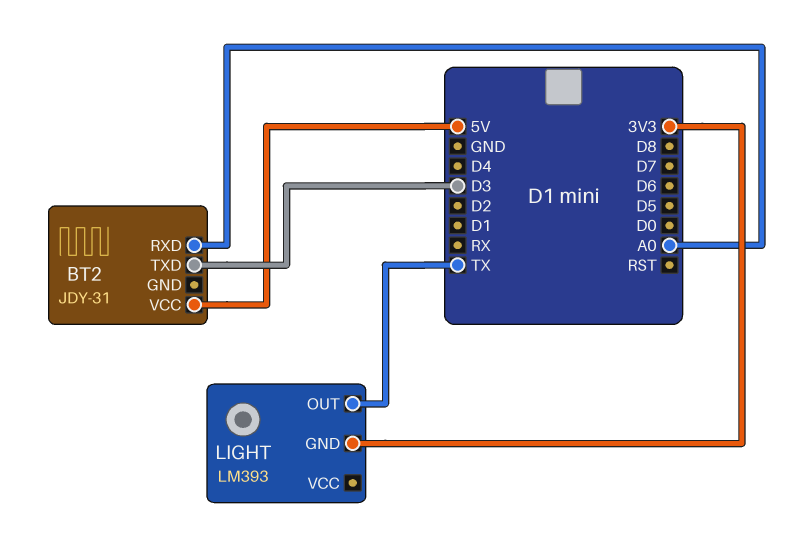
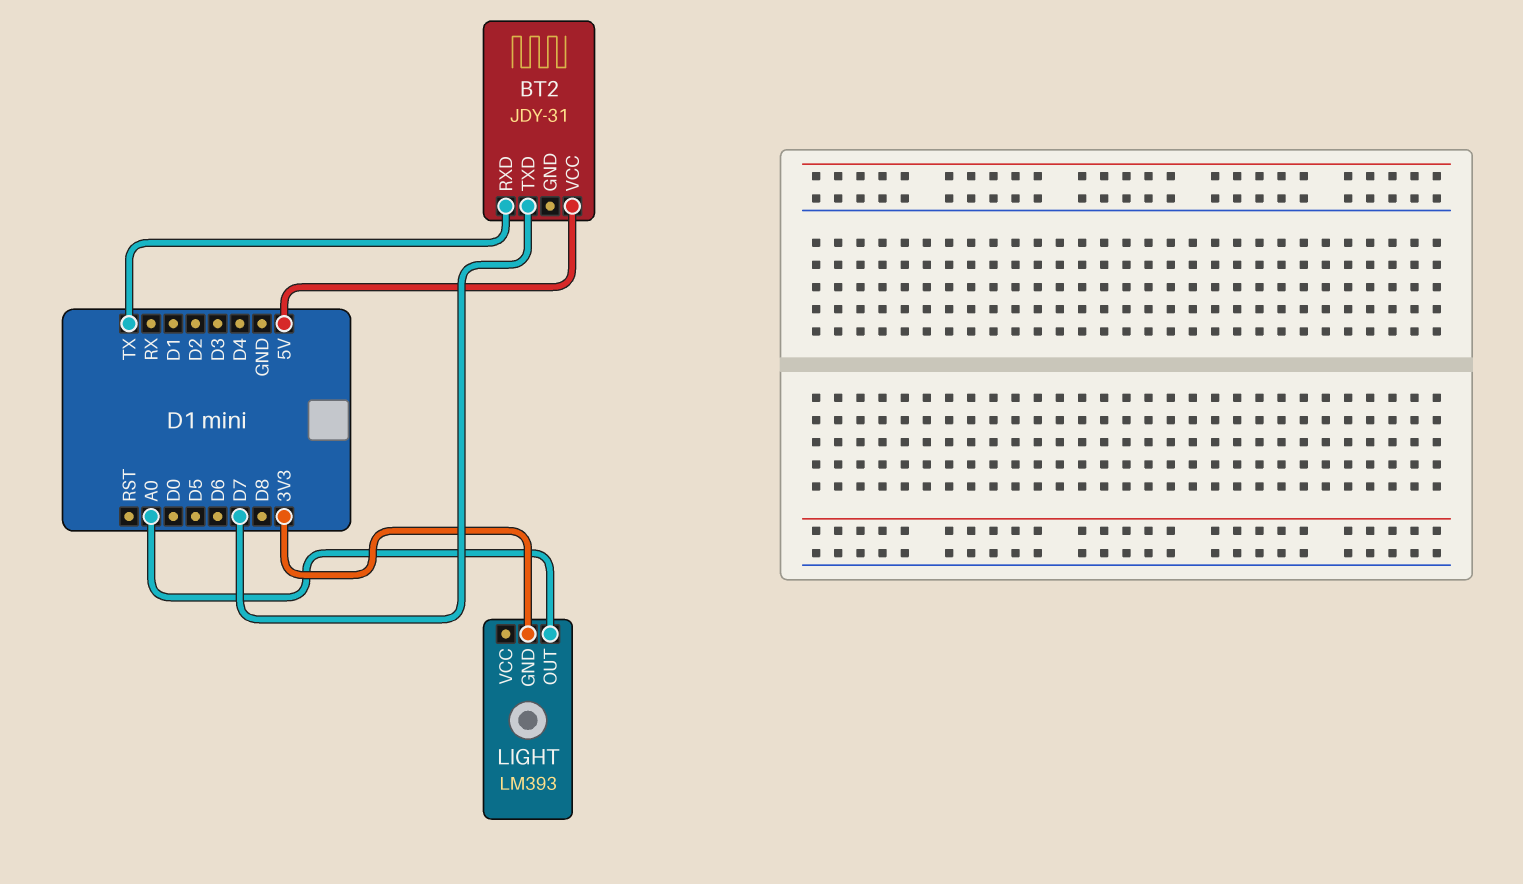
BT2 pin RXD: A0 -> TX
BT2 pin TXD: D3 -> D7
LIGHT pin OUT: TX -> A0

